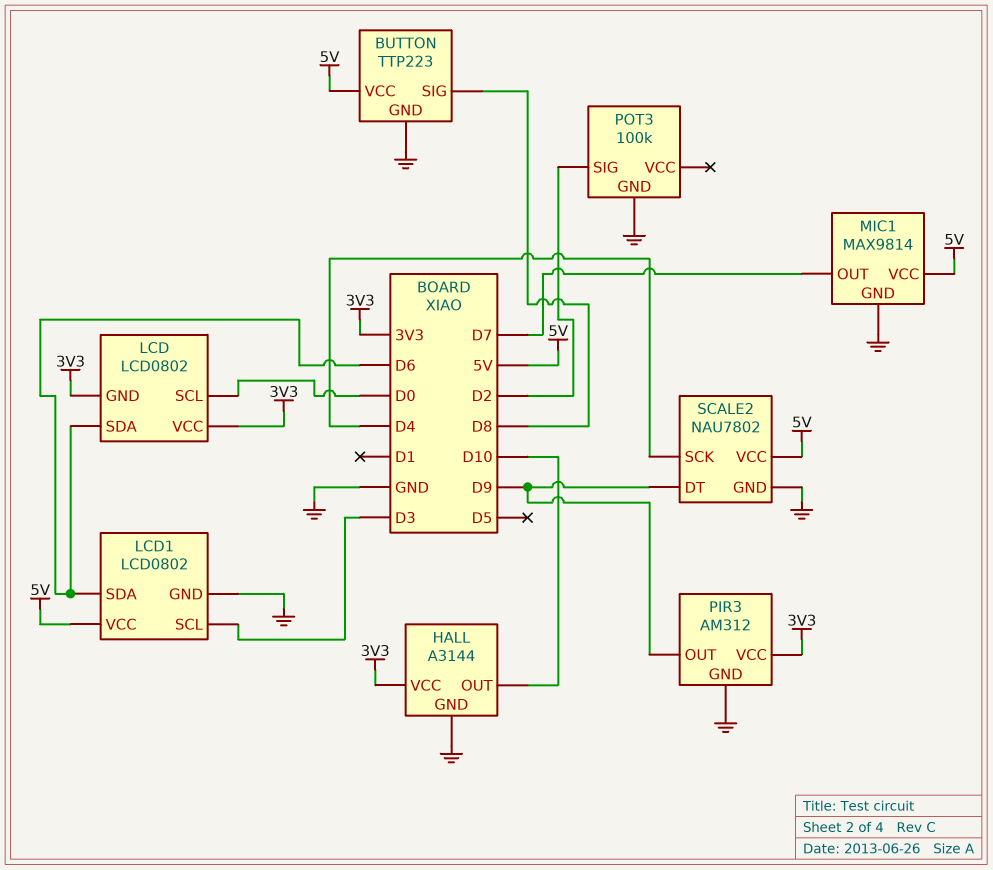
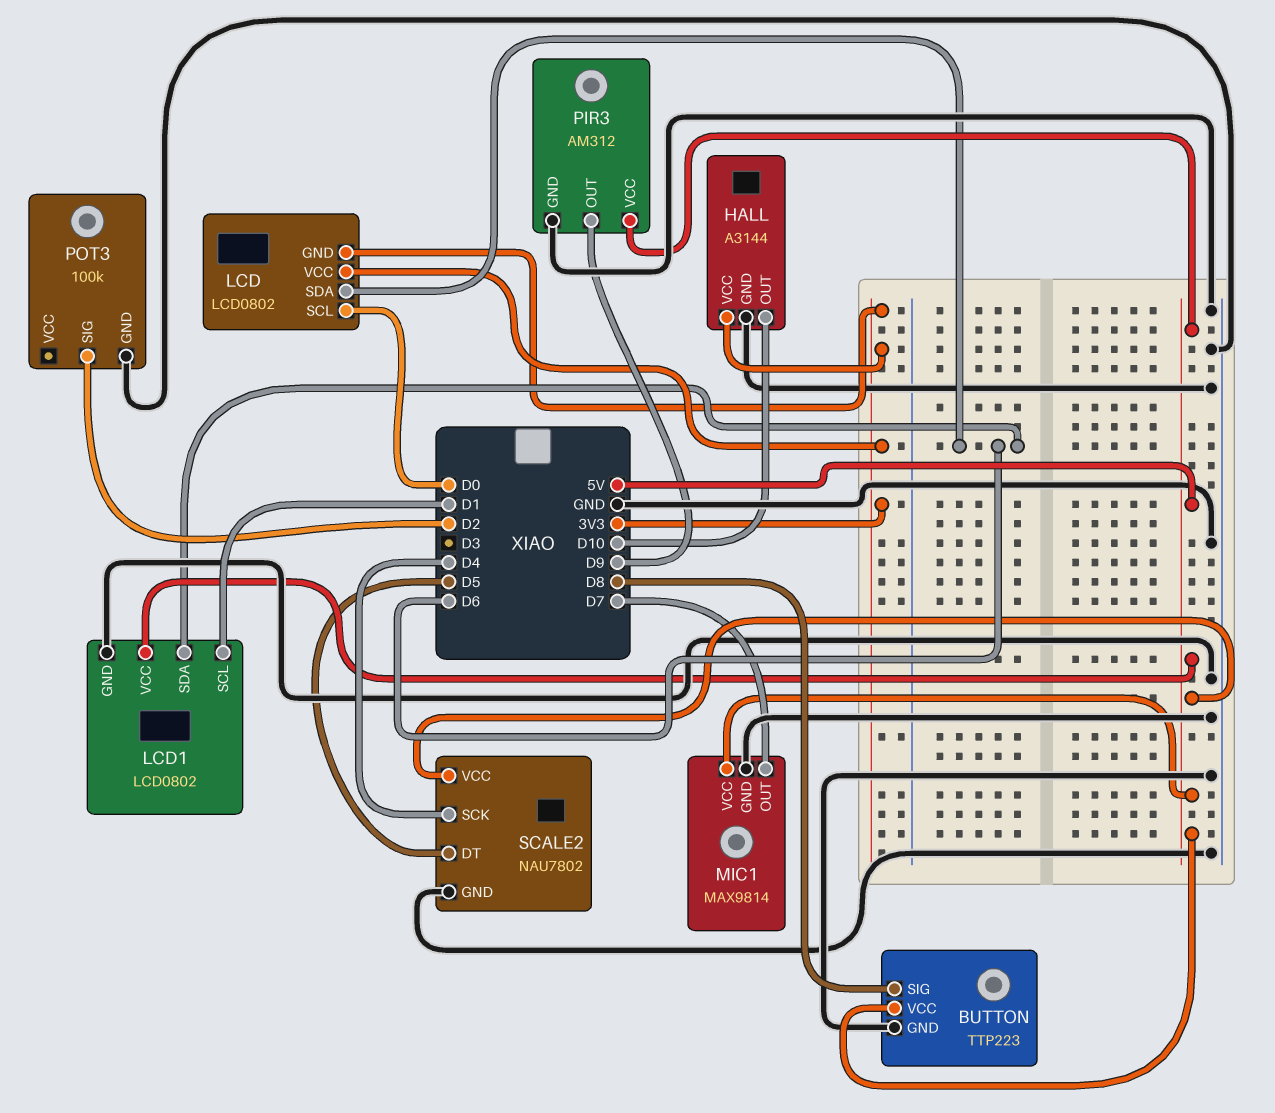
LCD1 pin SCL: D3 -> D1
PIR3 pin VCC: 3V3 -> 5V
SCALE2 pin DT: D9 -> D5

